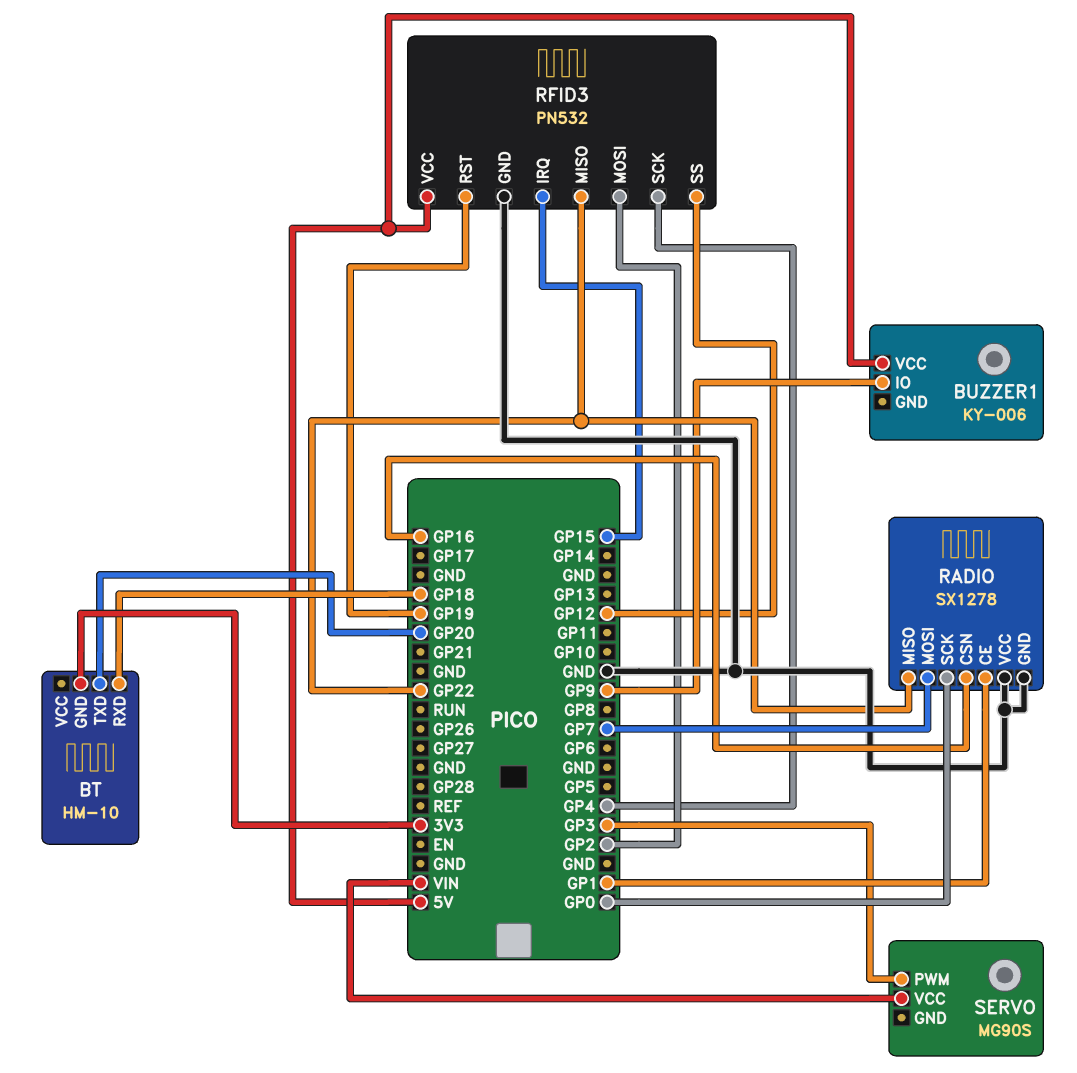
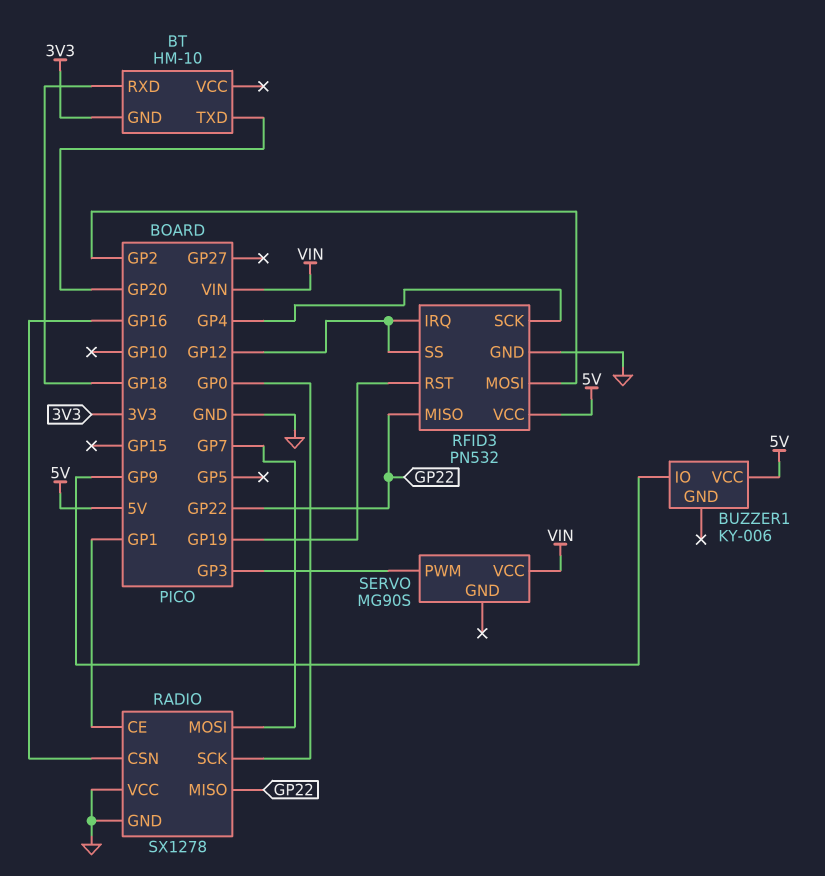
RFID3 pin IRQ: GP15 -> GP12

